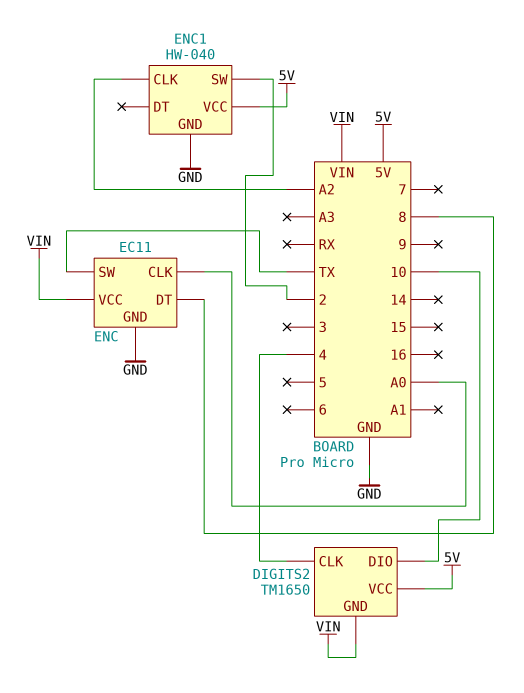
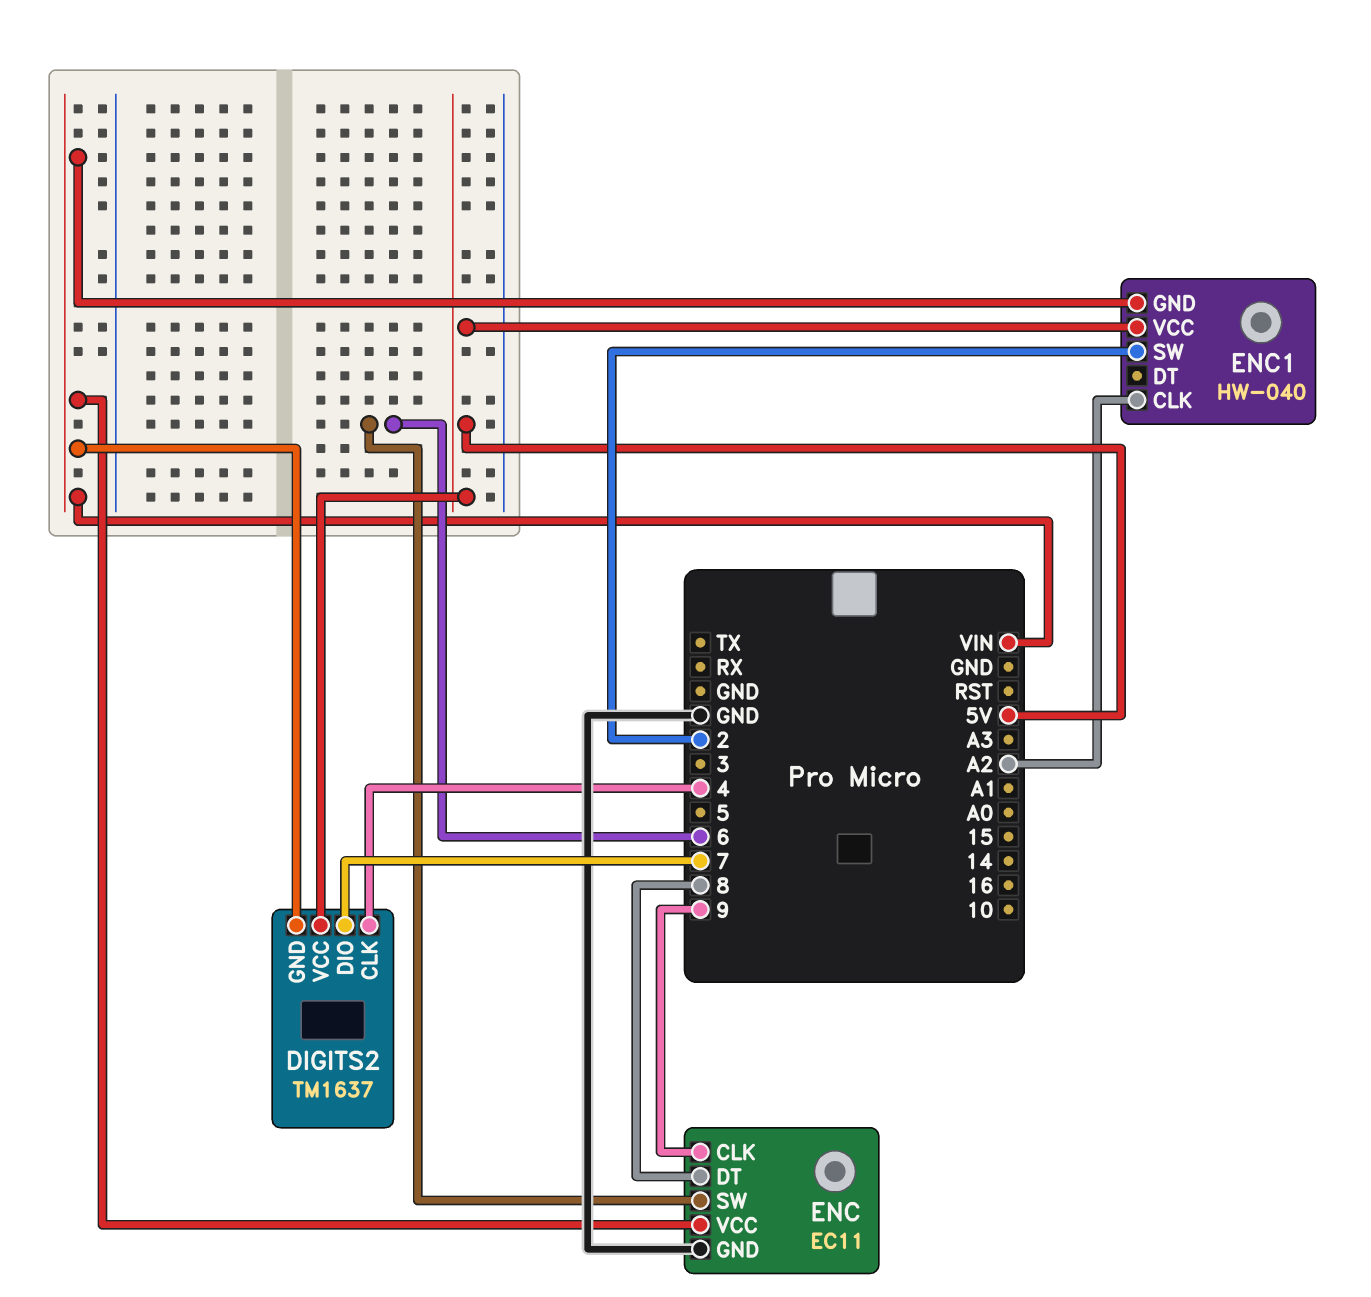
DIGITS2: TM1650 -> TM1637
DIGITS2 pin DIO: 10 -> 7
ENC pin CLK: A0 -> 9
ENC pin SW: TX -> 6
ENC1 pin GND: GND -> VIN

